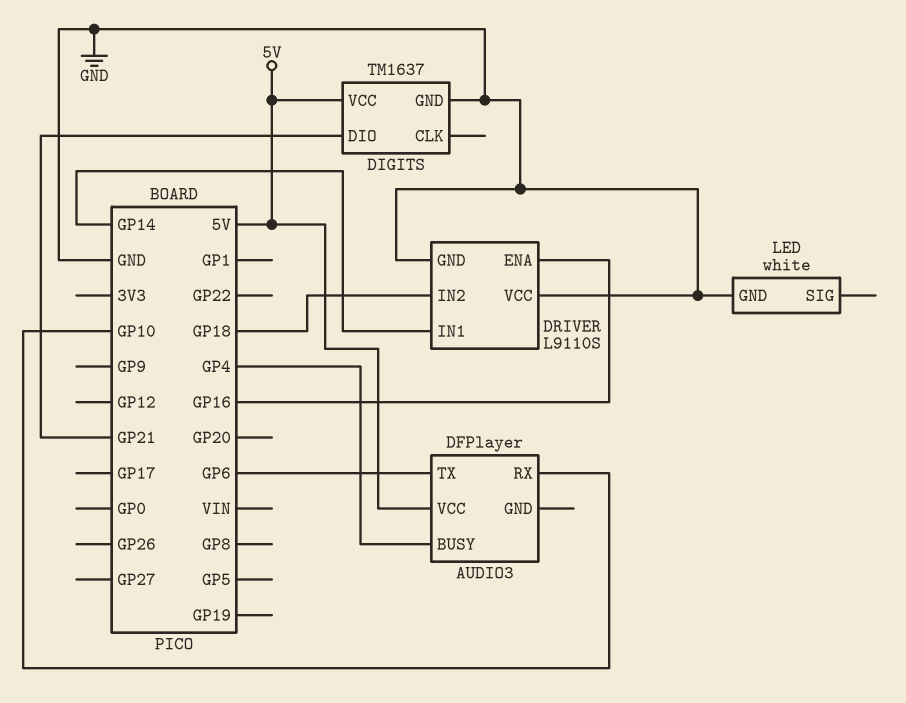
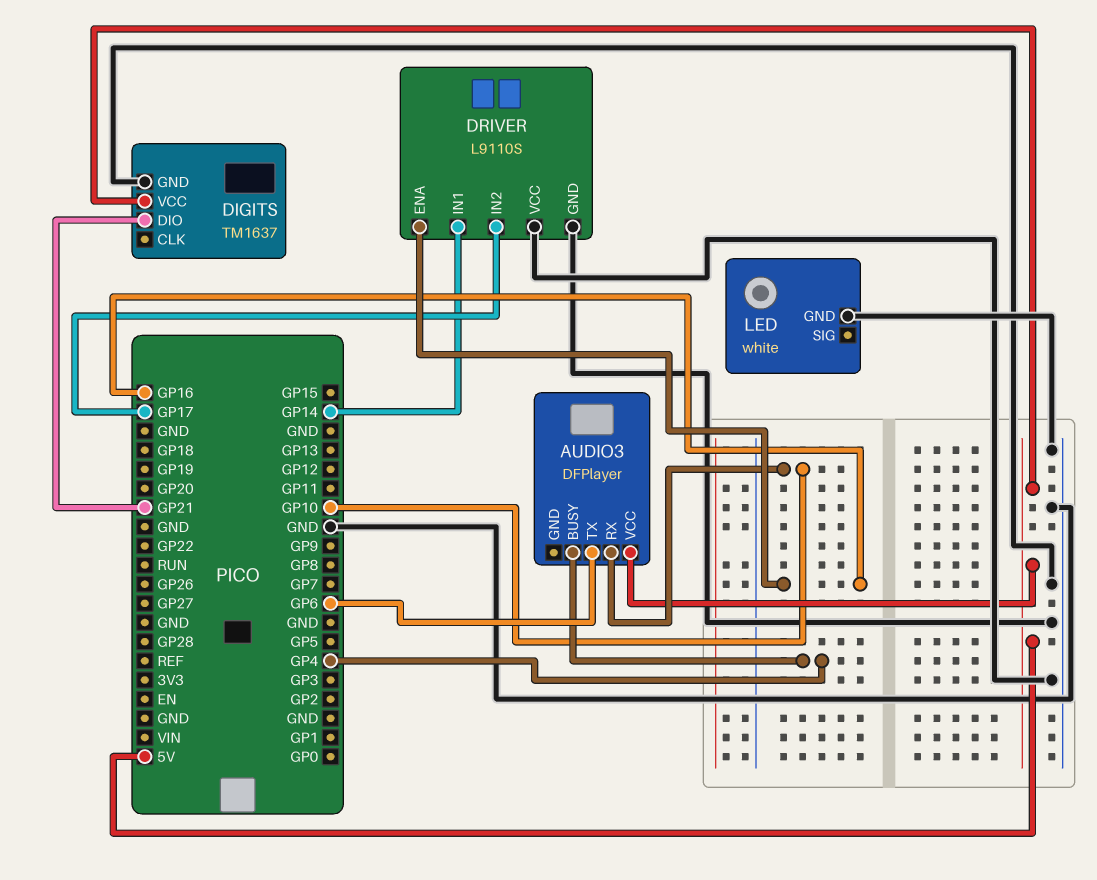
DRIVER pin IN2: GP18 -> GP17

